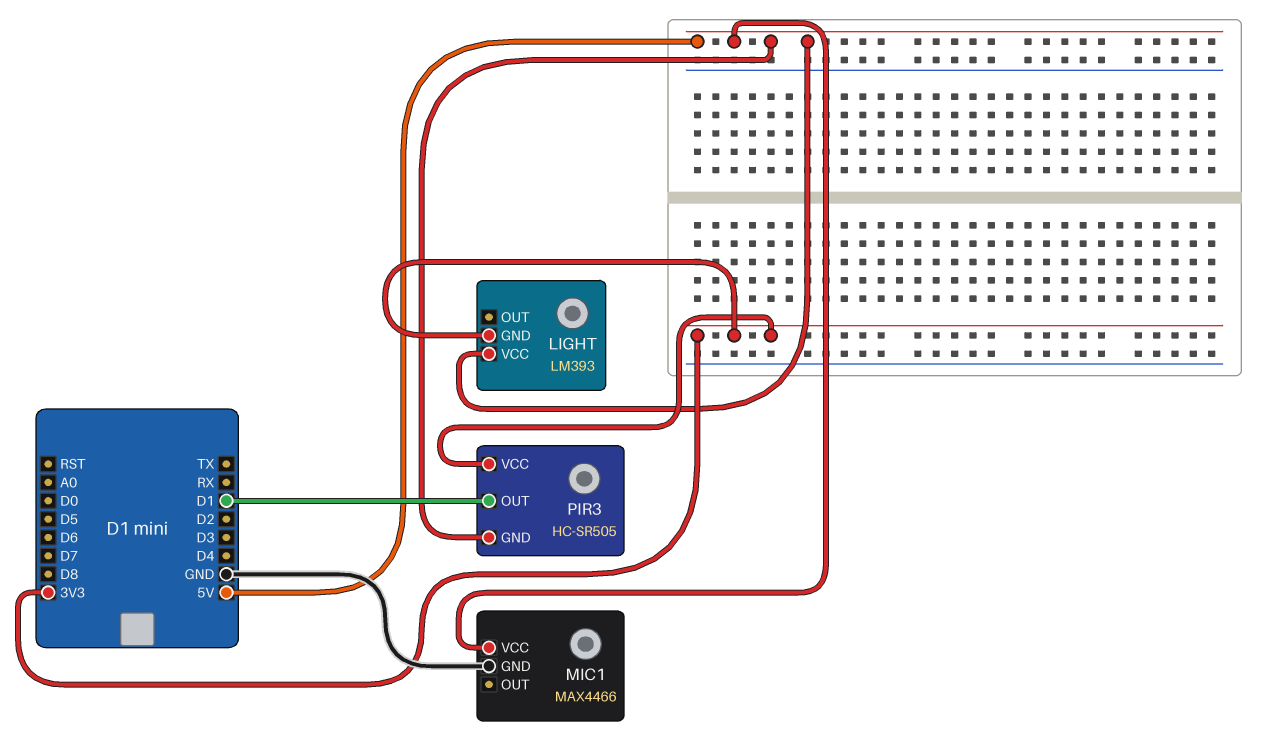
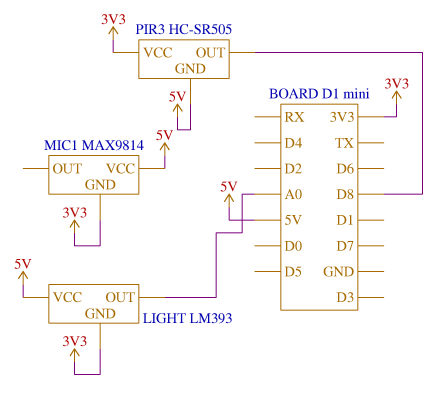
LIGHT pin OUT: none -> A0
MIC1: MAX4466 -> MAX9814
MIC1 pin GND: GND -> 3V3
PIR3 pin OUT: D1 -> D8

